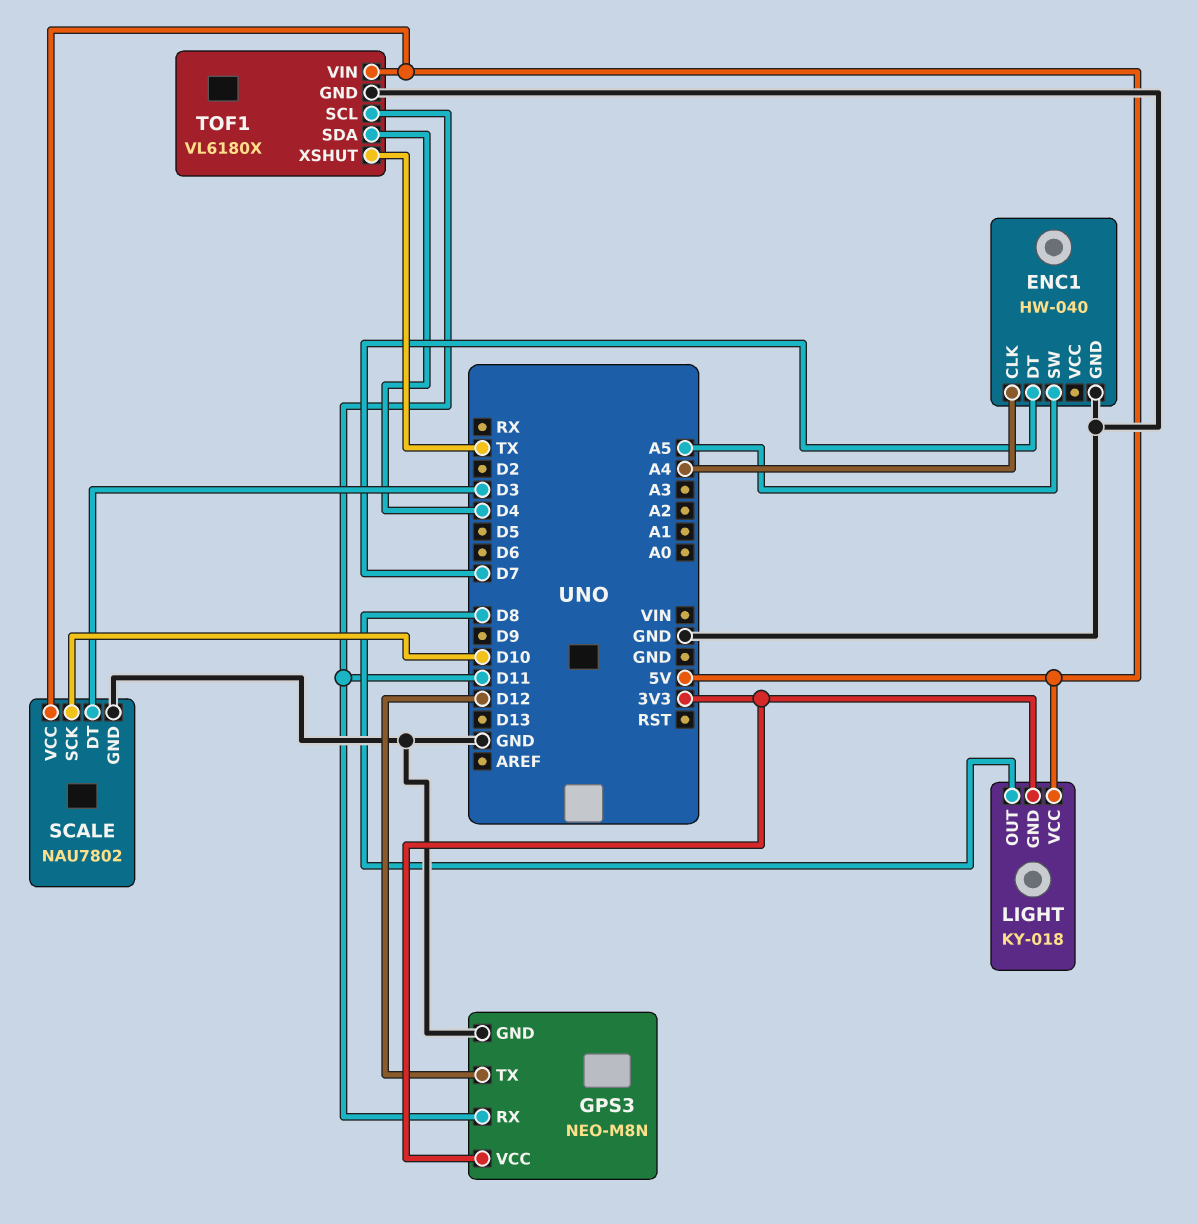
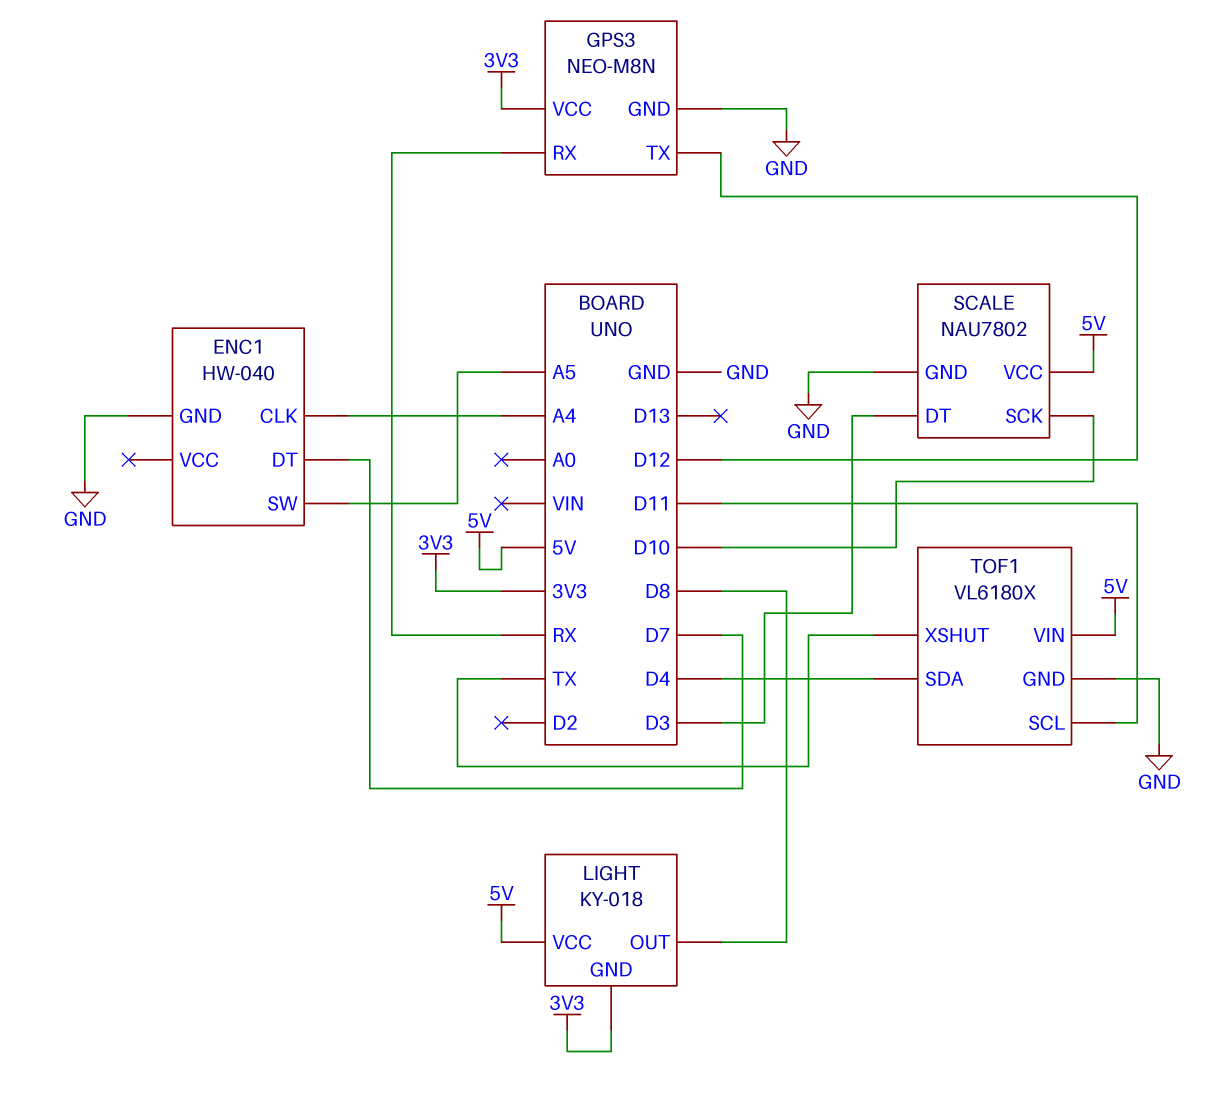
GPS3 pin RX: D11 -> RX

